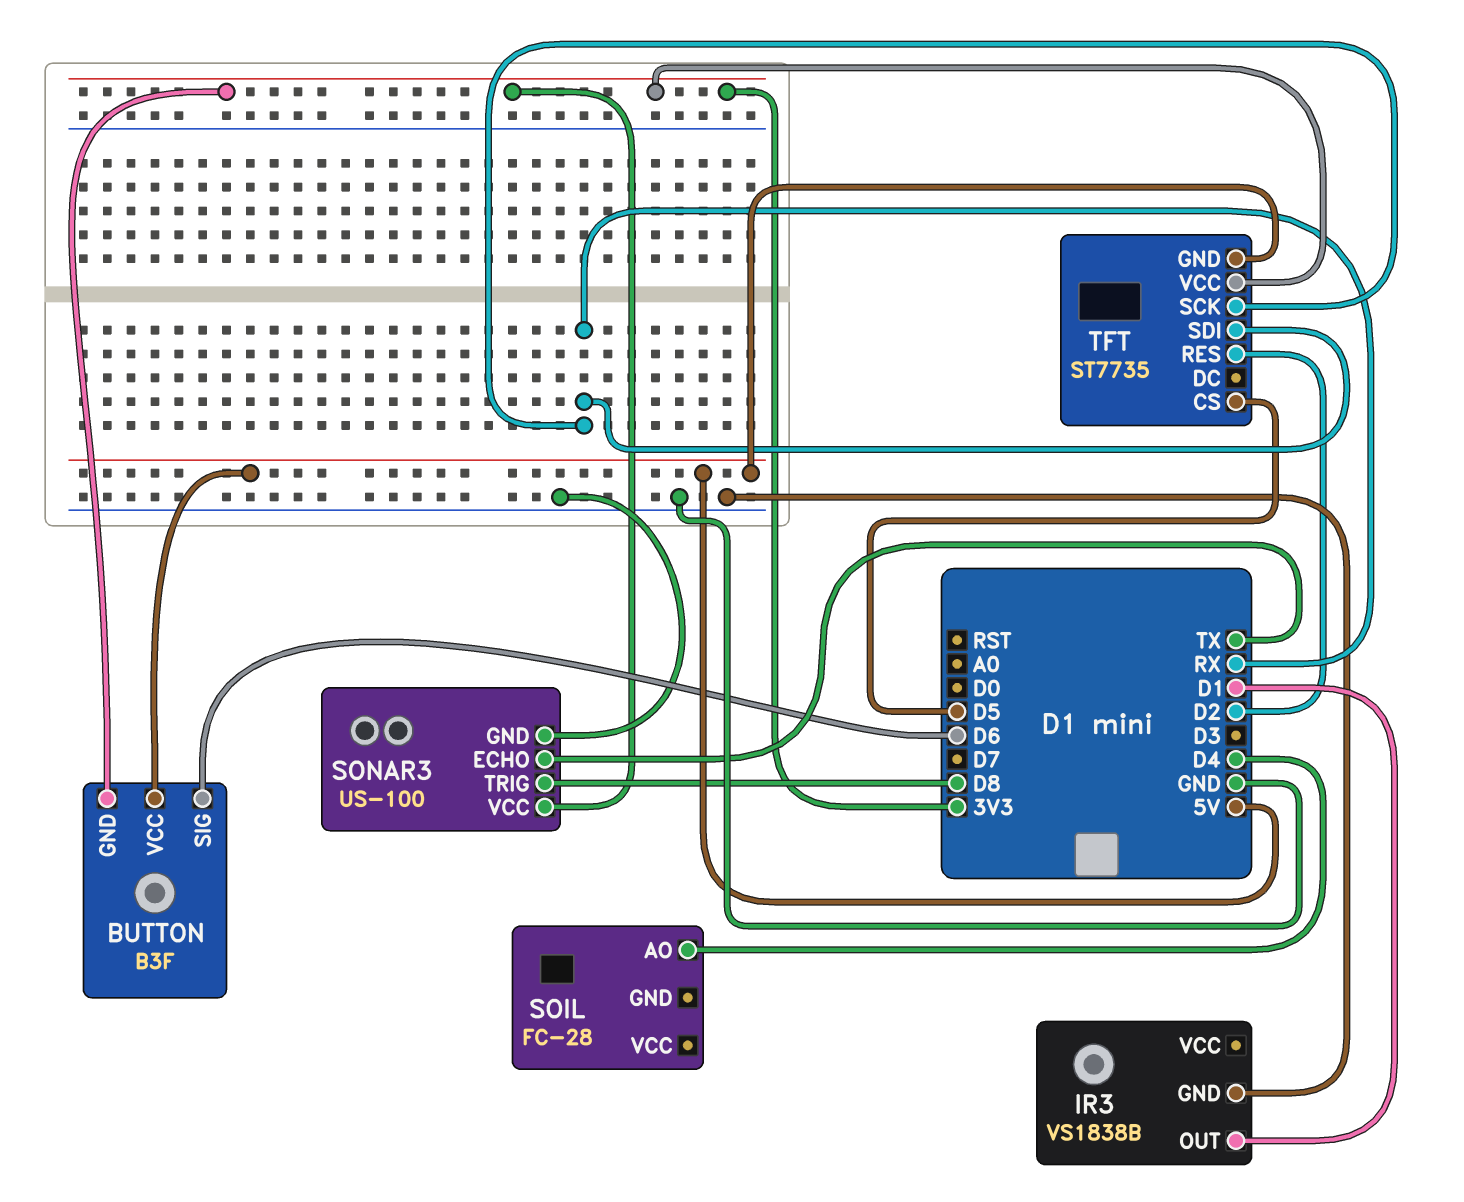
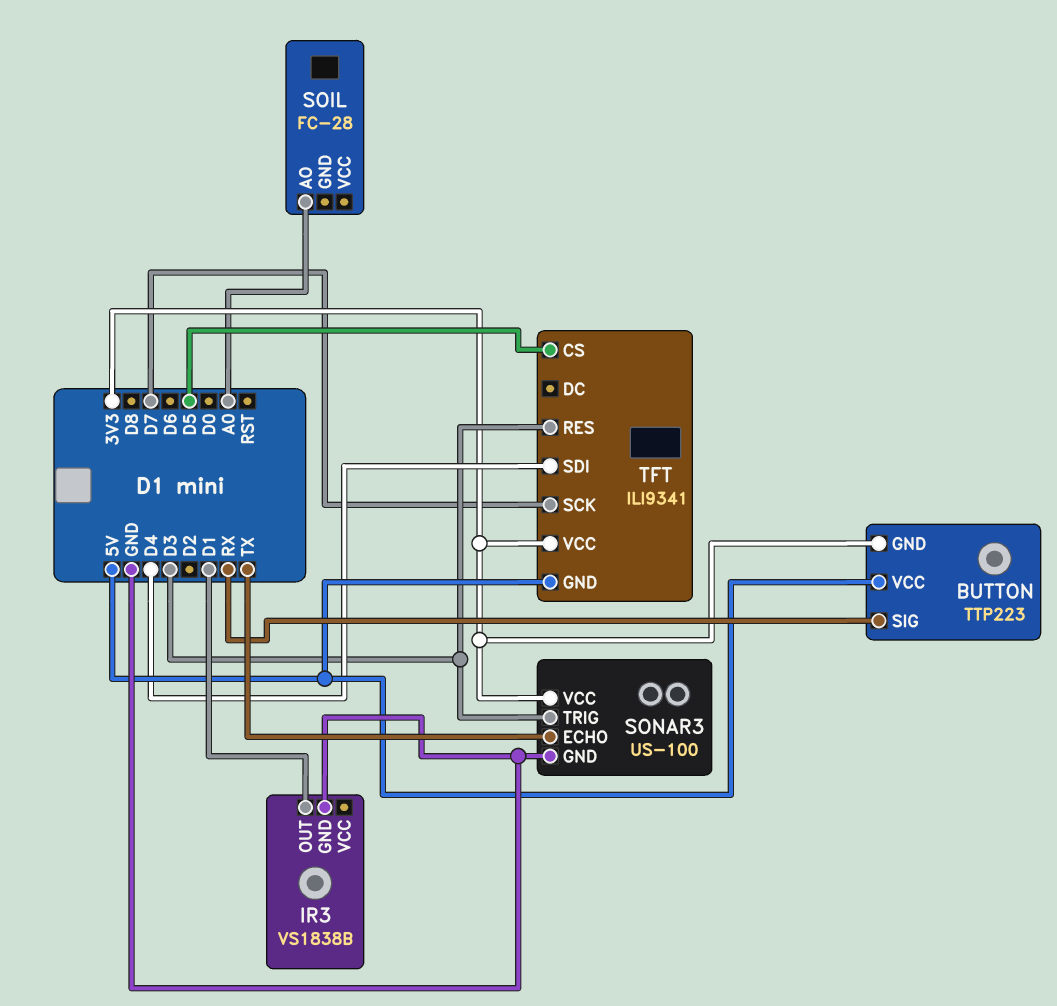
BUTTON: B3F -> TTP223
BUTTON pin SIG: D6 -> RX
SOIL pin AO: D4 -> A0
SONAR3 pin TRIG: D8 -> D3
TFT: ST7735 -> ILI9341
TFT pin RES: D2 -> D3
TFT pin SCK: RX -> D7
TFT pin SDI: RX -> D4

